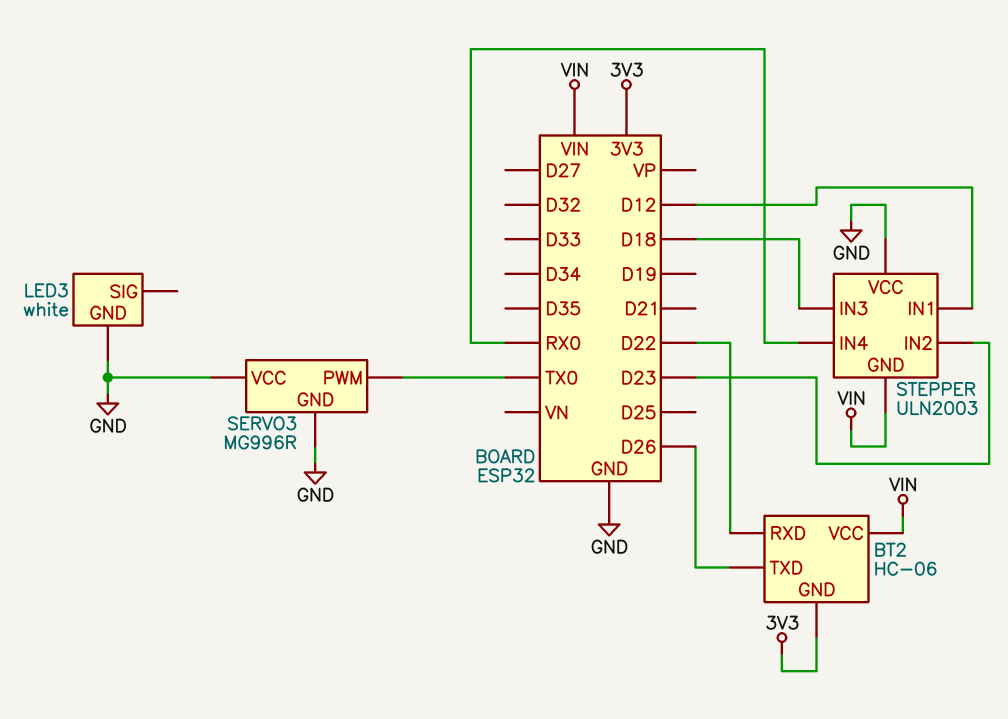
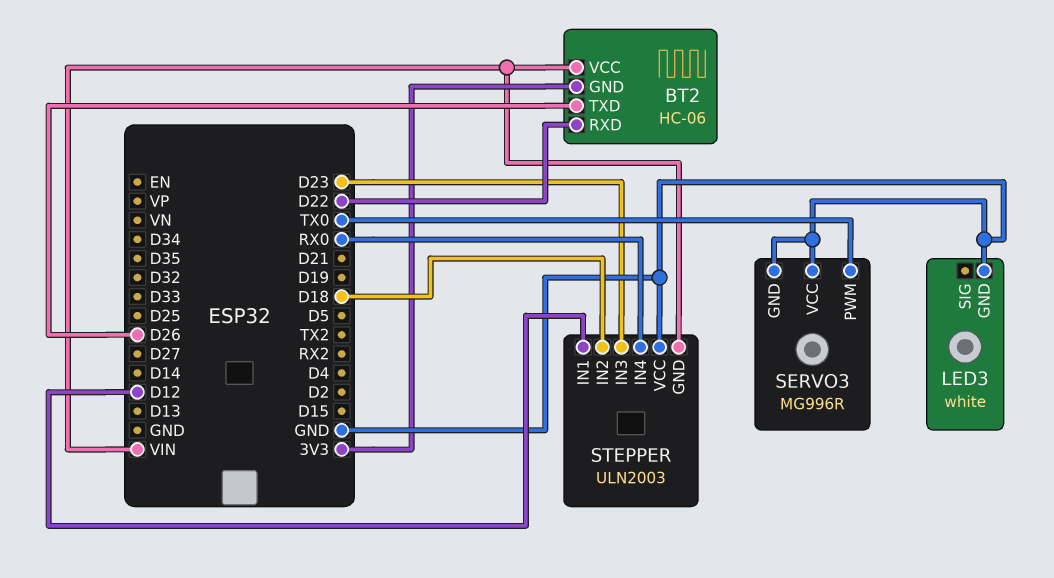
STEPPER pin IN2: D23 -> D18
STEPPER pin IN3: D18 -> D23

